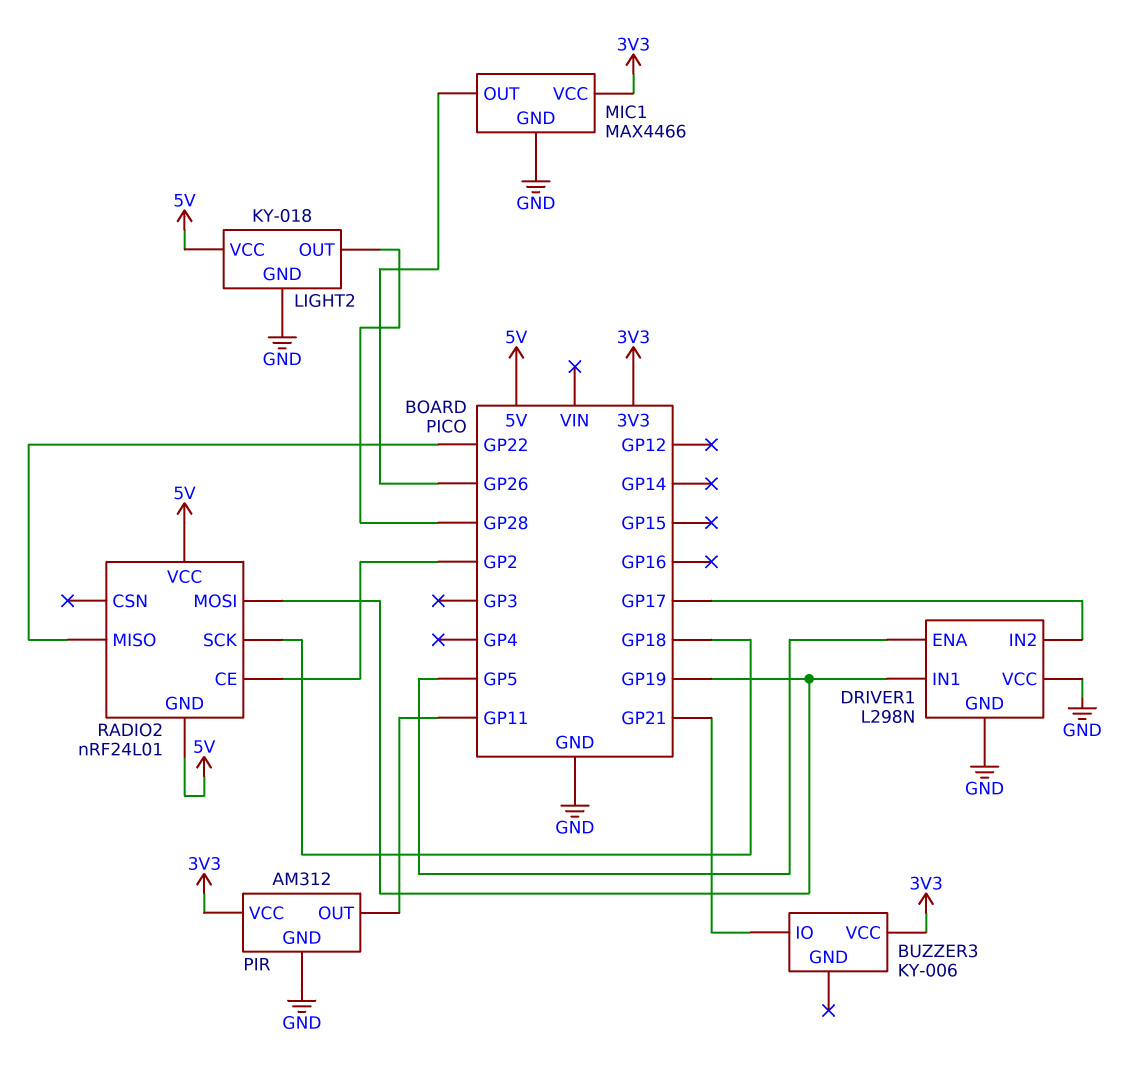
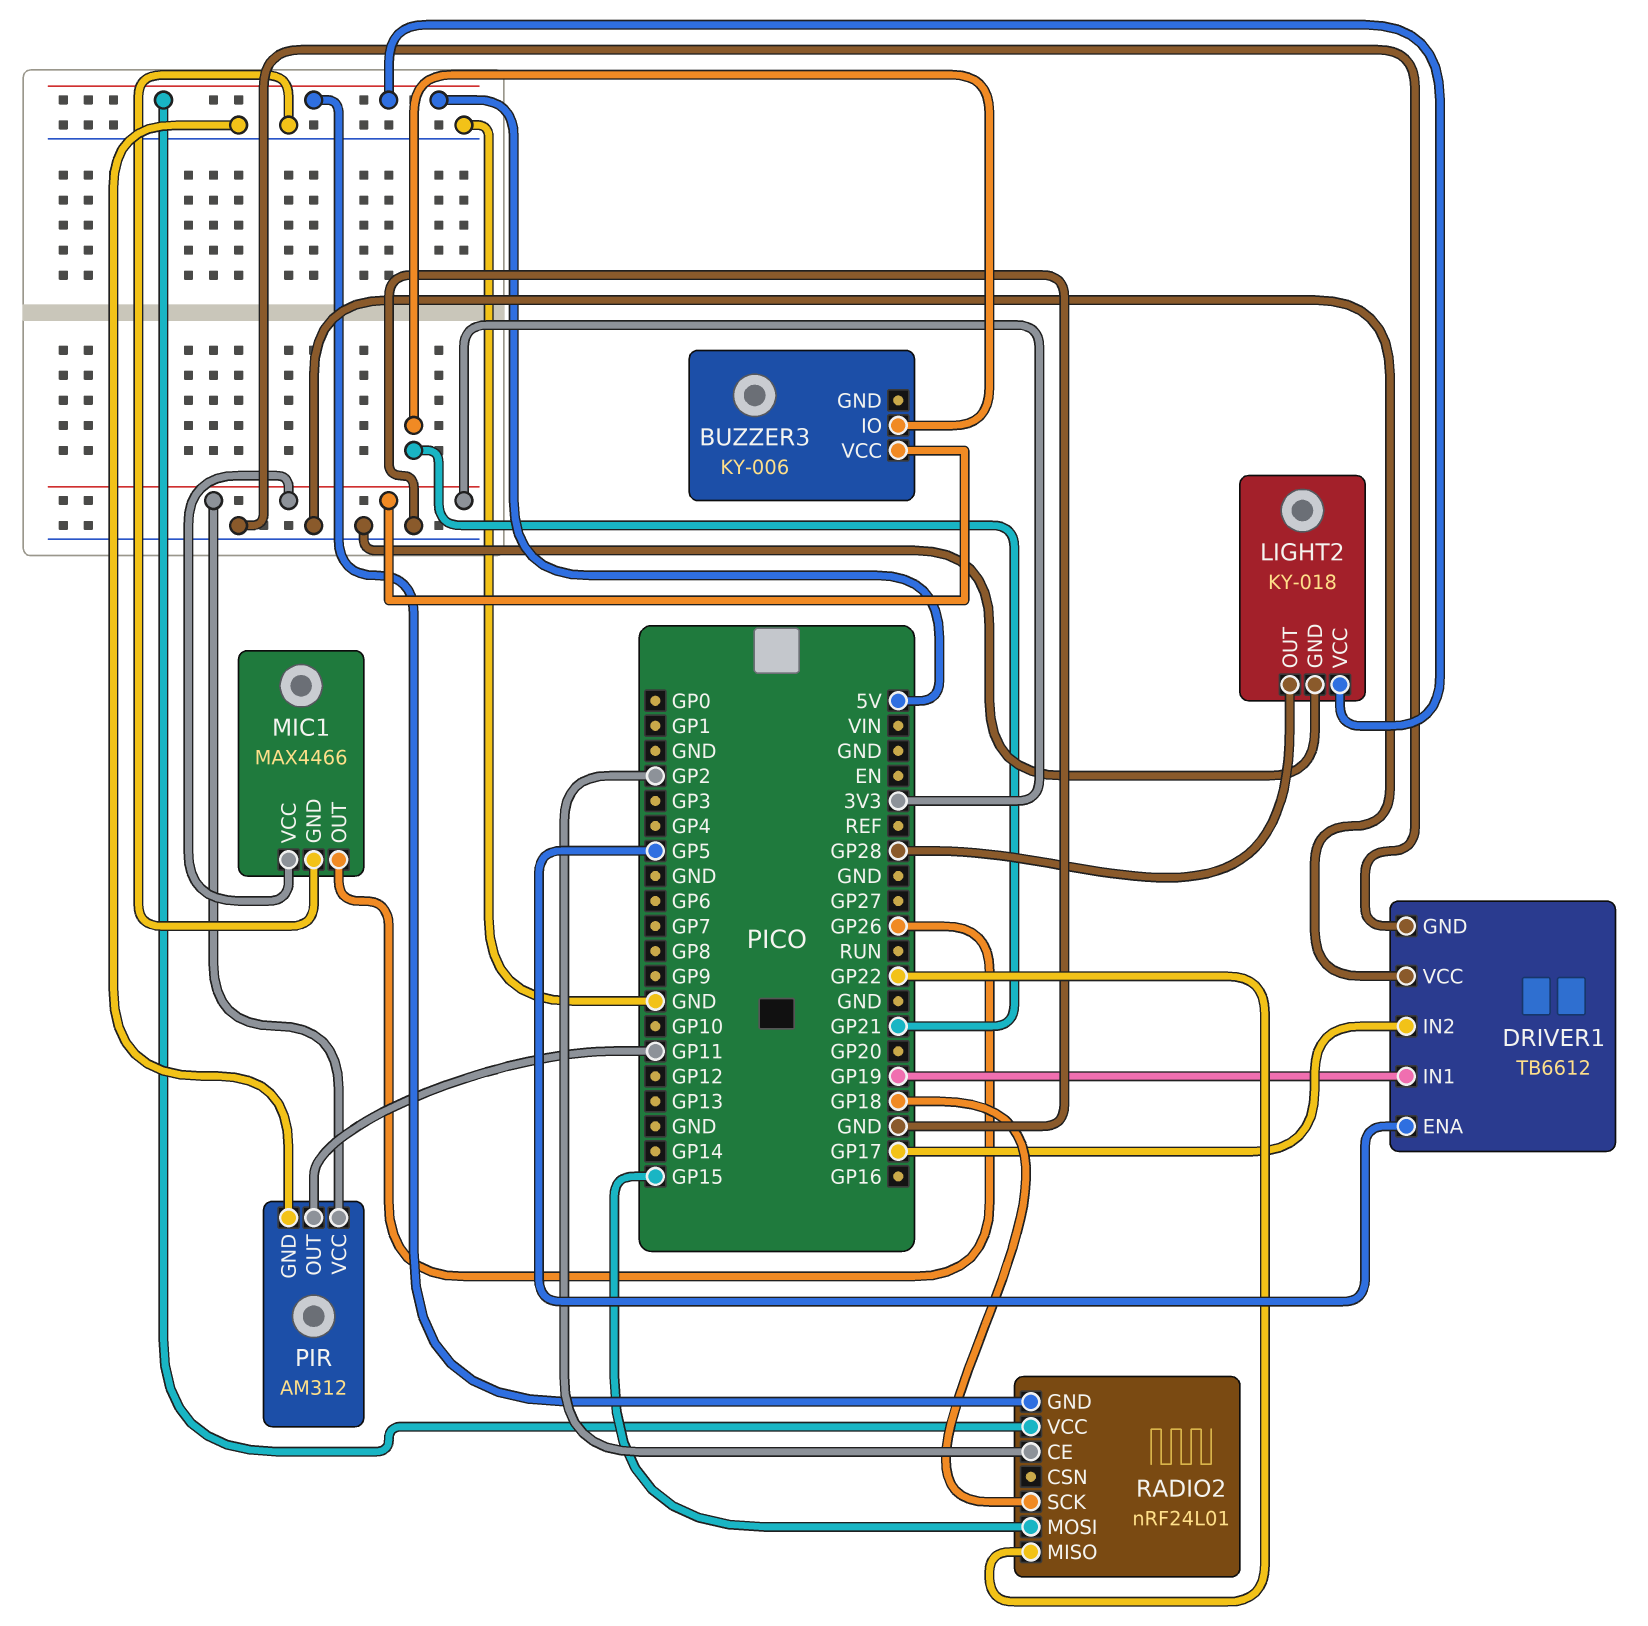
DRIVER1: L298N -> TB6612
RADIO2 pin MOSI: GP19 -> GP15

